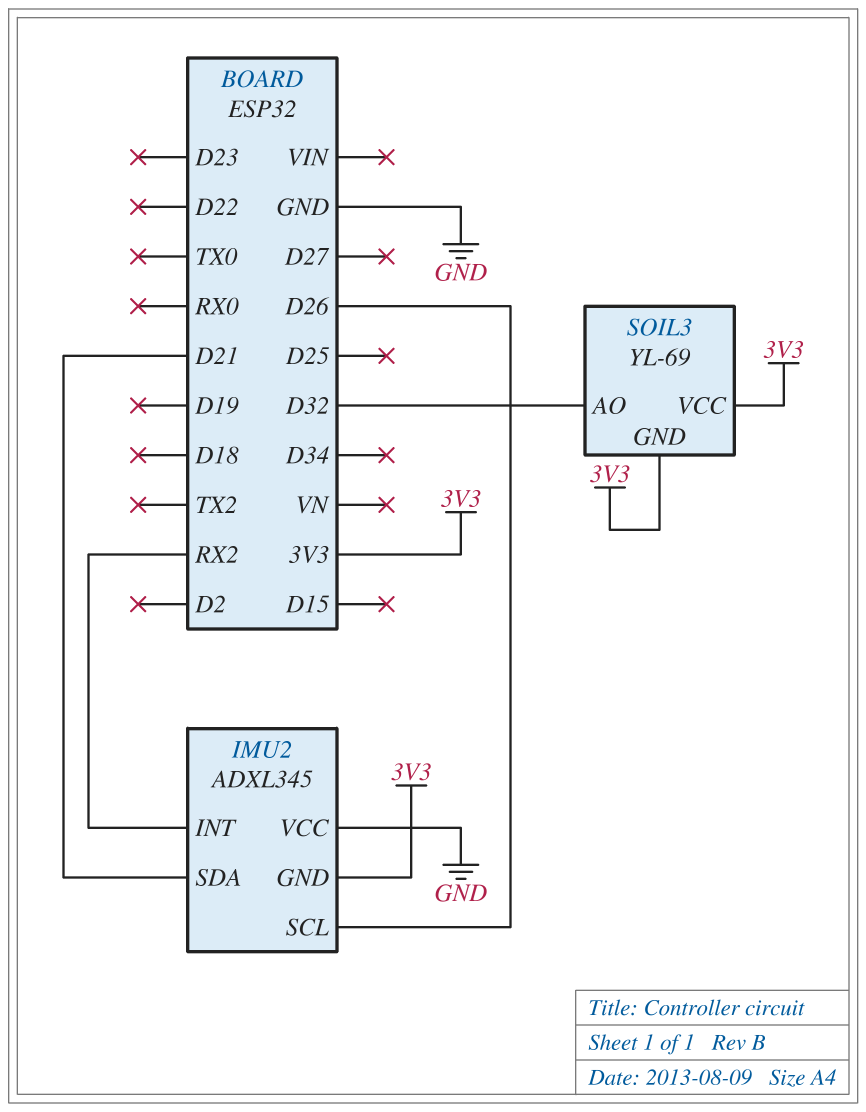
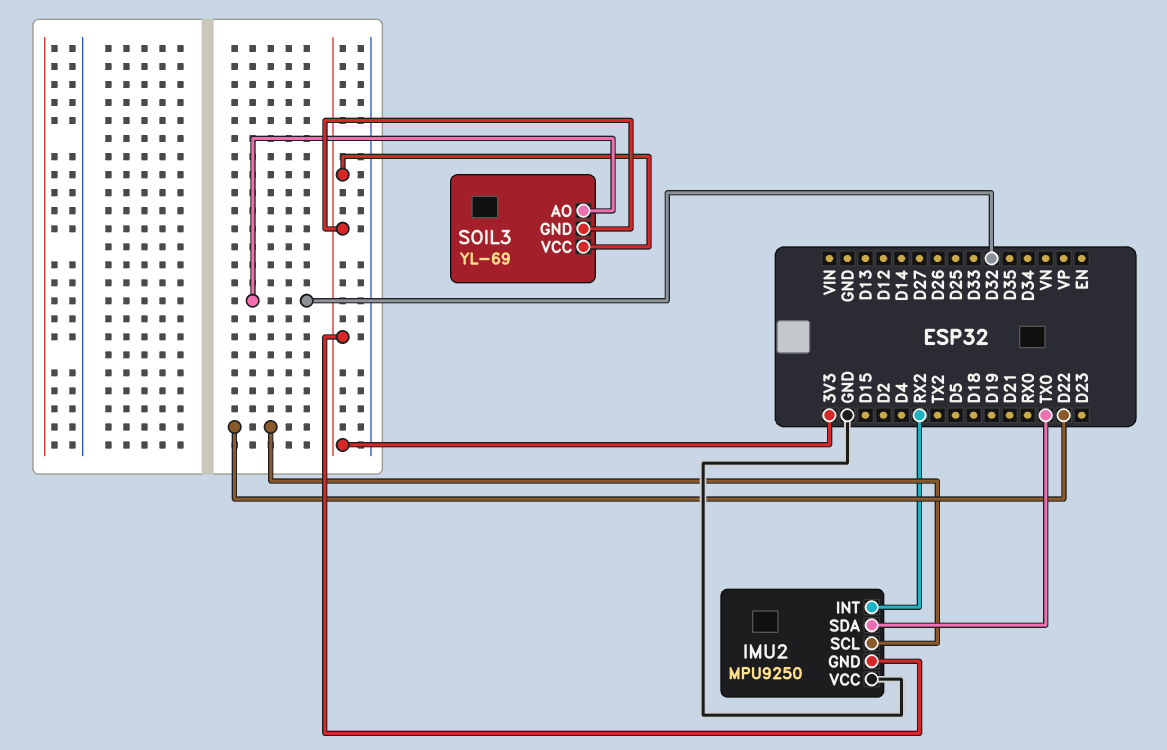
IMU2: ADXL345 -> MPU9250
IMU2 pin SCL: D26 -> D22
IMU2 pin SDA: D21 -> TX0

